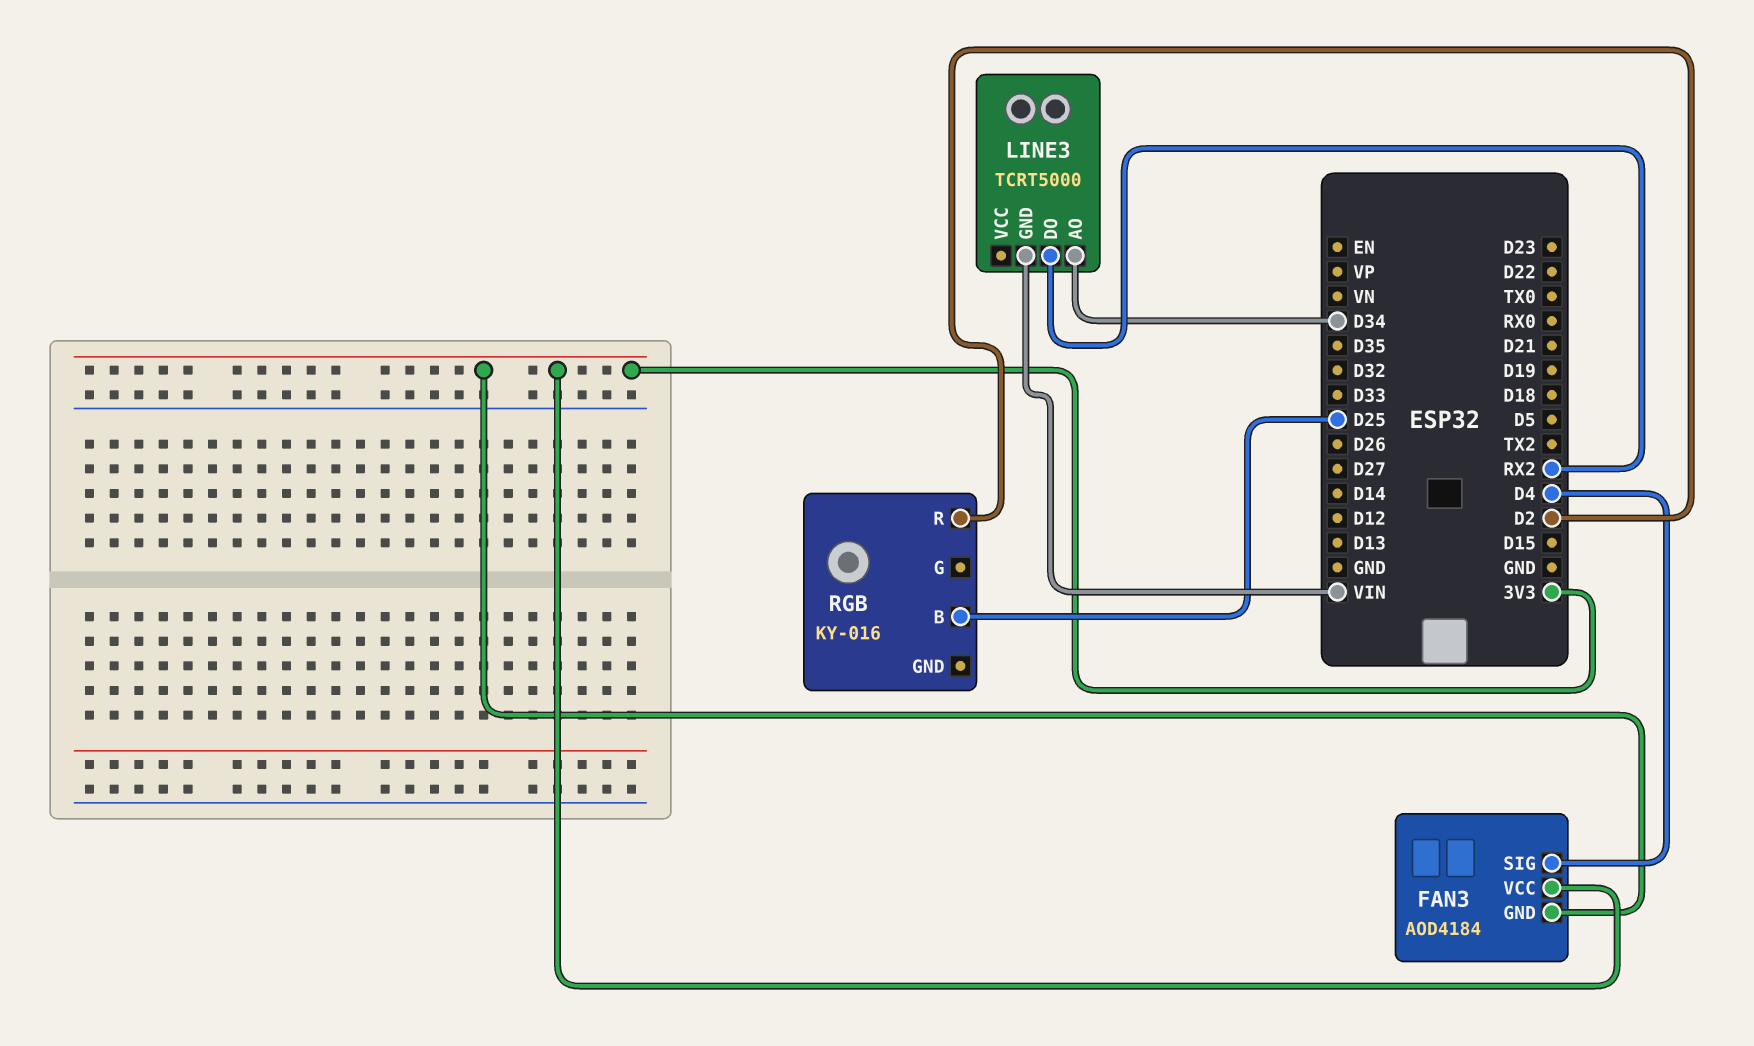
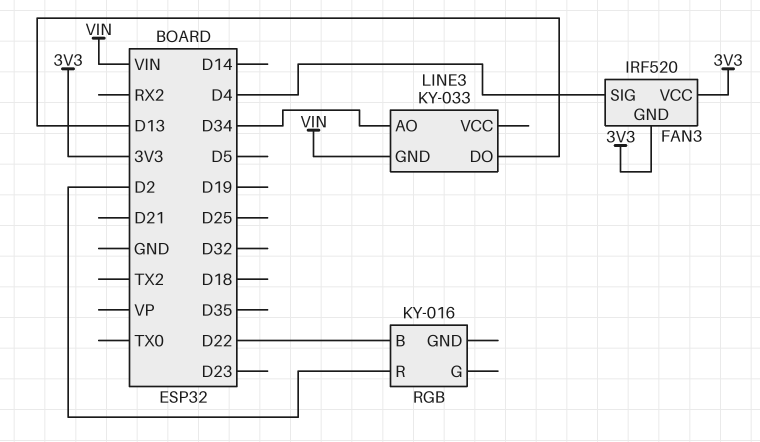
FAN3: AOD4184 -> IRF520
LINE3: TCRT5000 -> KY-033
LINE3 pin DO: RX2 -> D13
RGB pin B: D25 -> D22

